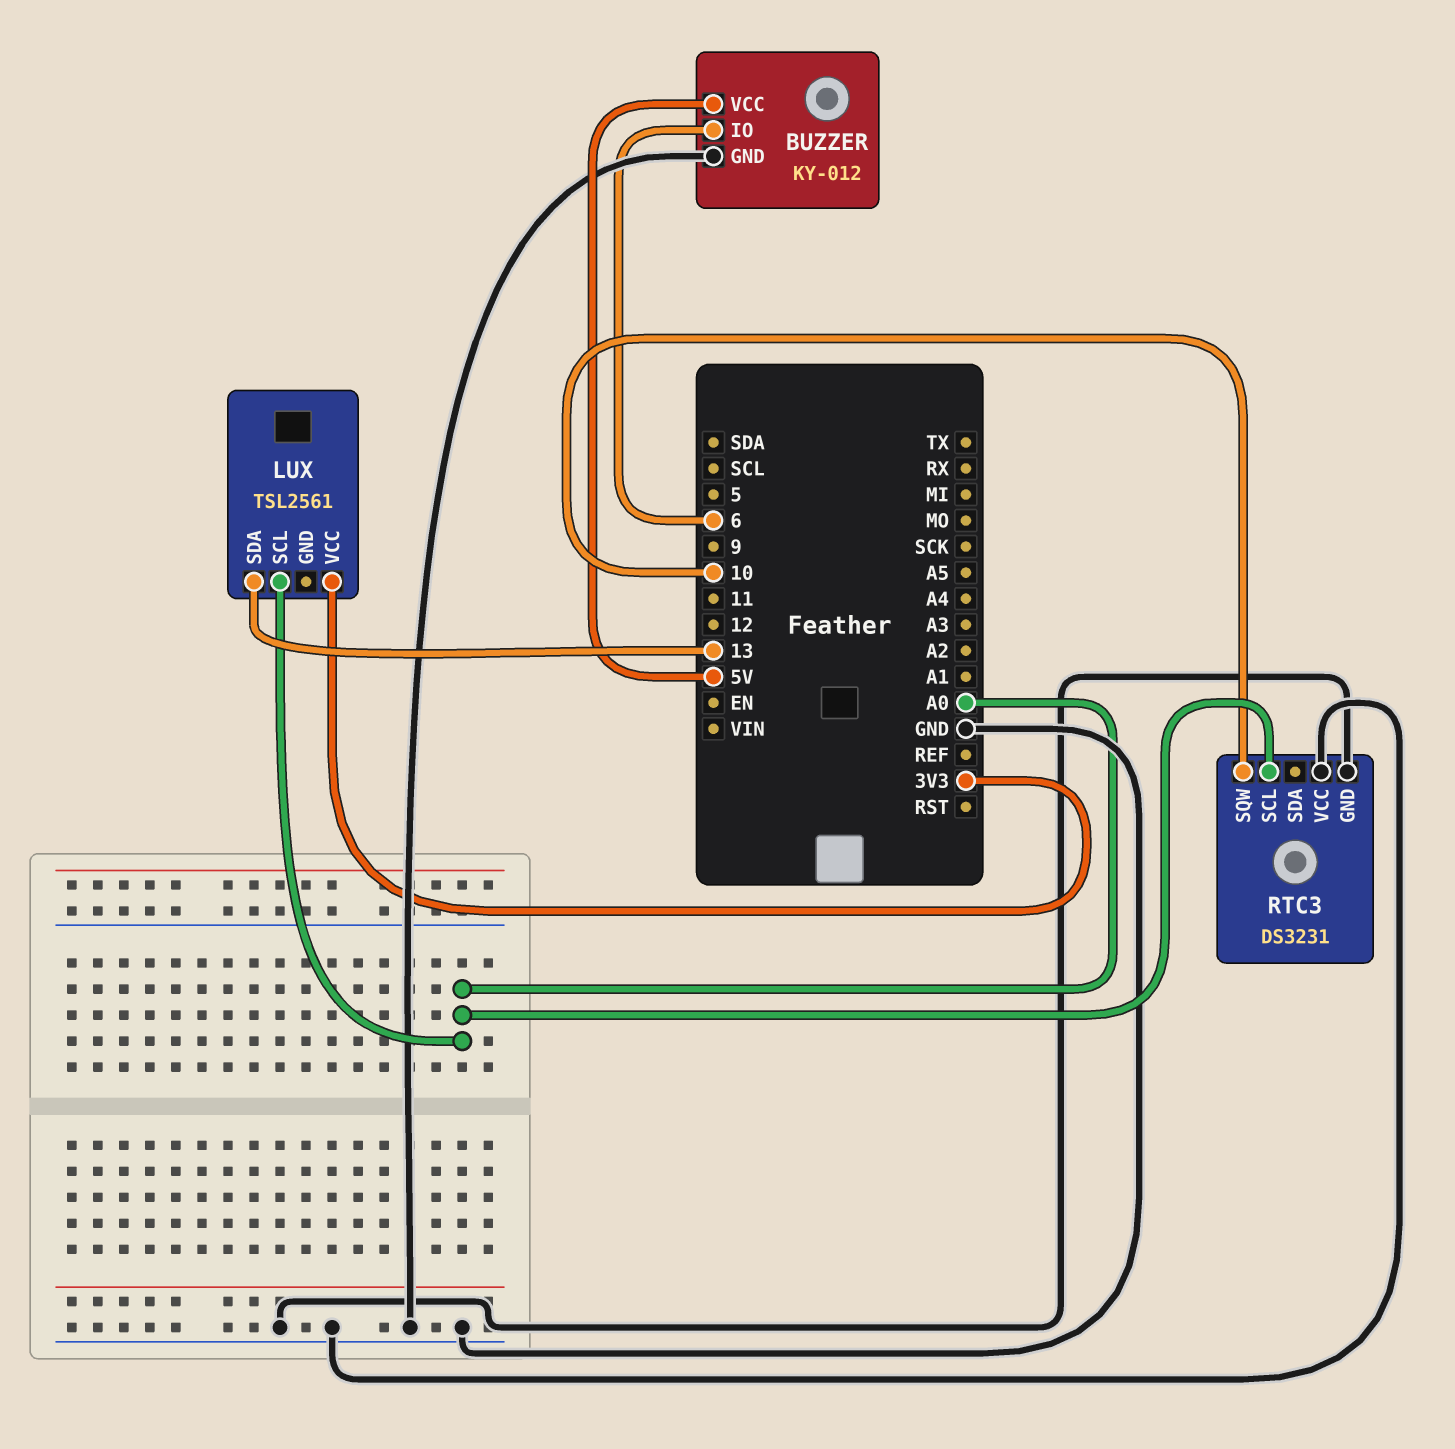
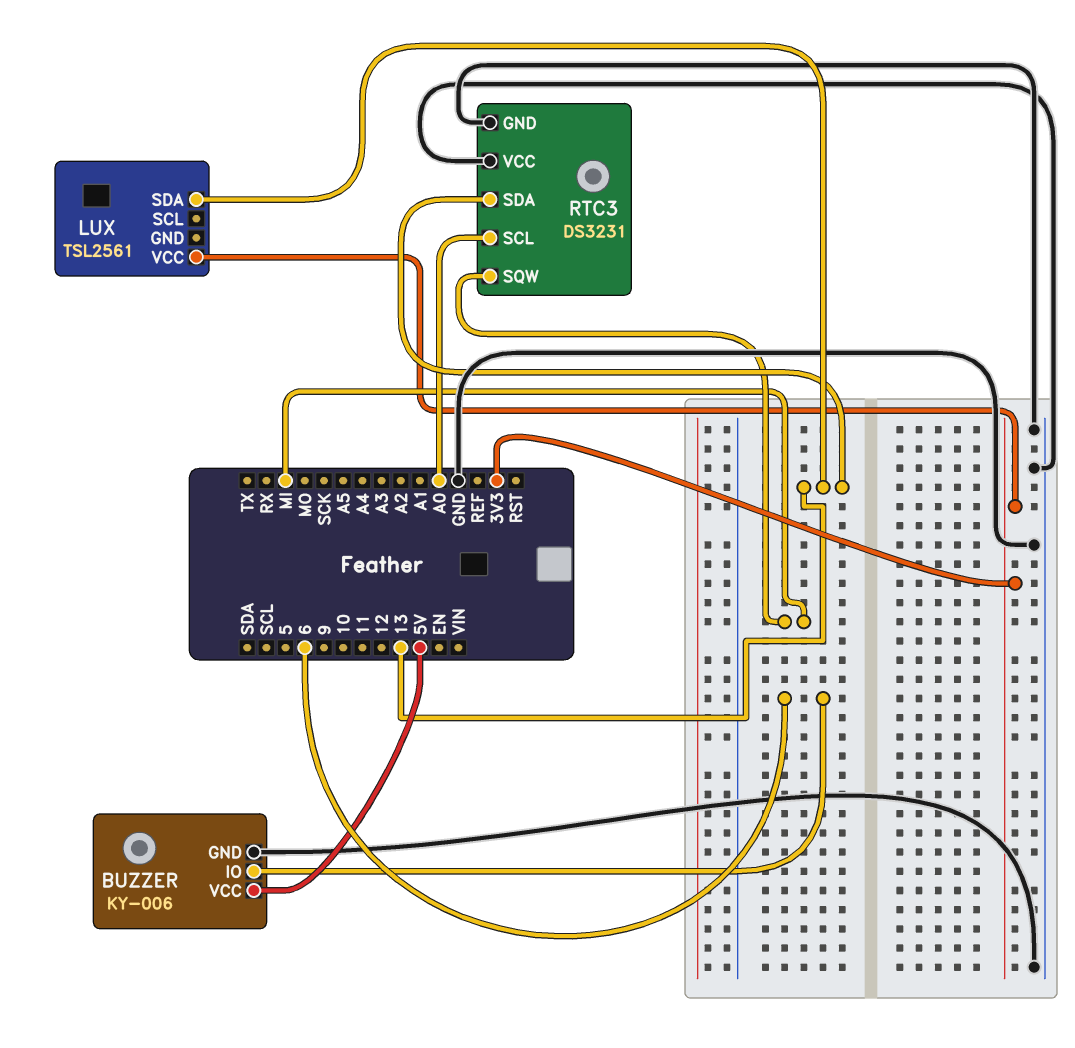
BUZZER: KY-012 -> KY-006
LUX pin SCL: A0 -> none
RTC3 pin SDA: none -> 13
RTC3 pin SQW: 10 -> MI

